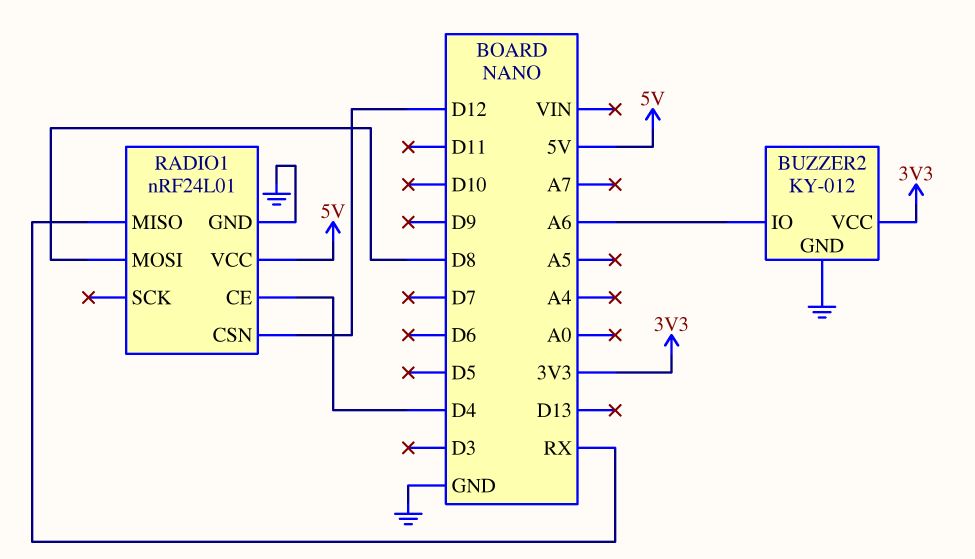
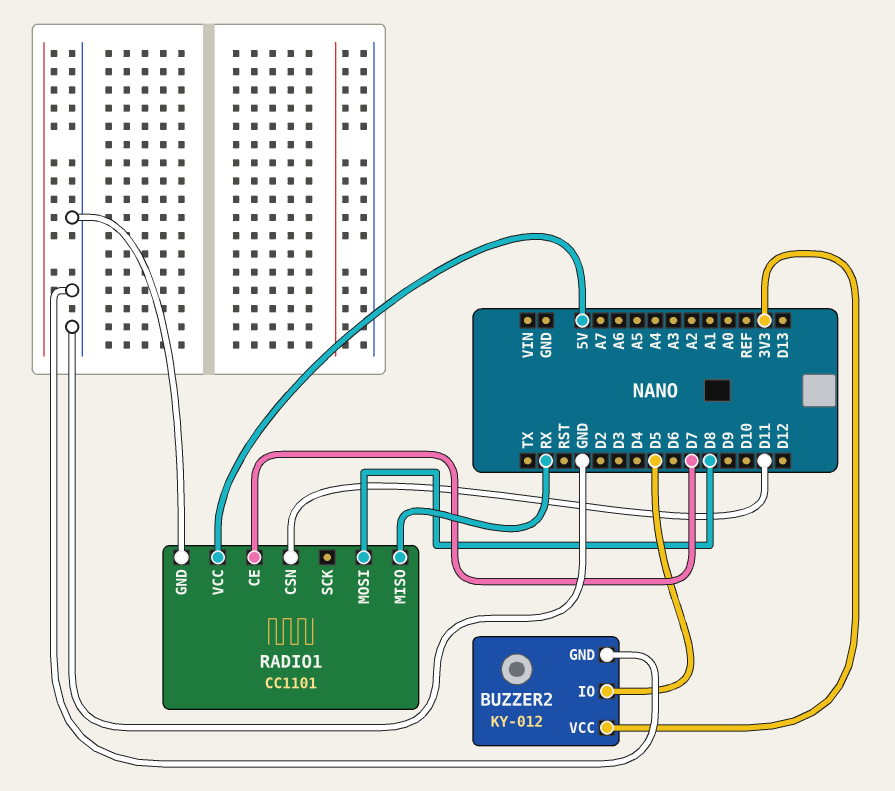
BUZZER2 pin IO: A6 -> D5
RADIO1: nRF24L01 -> CC1101
RADIO1 pin CE: D4 -> D7
RADIO1 pin CSN: D12 -> D11

